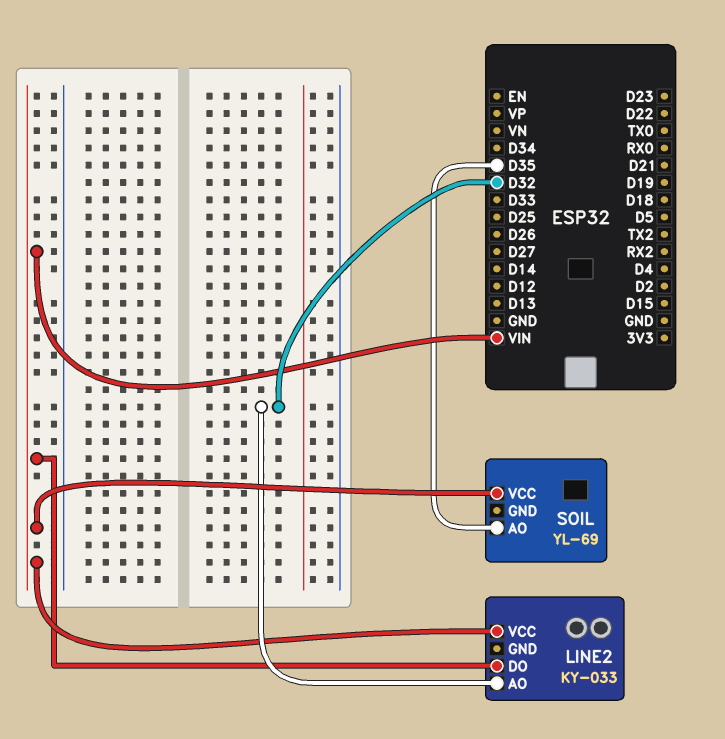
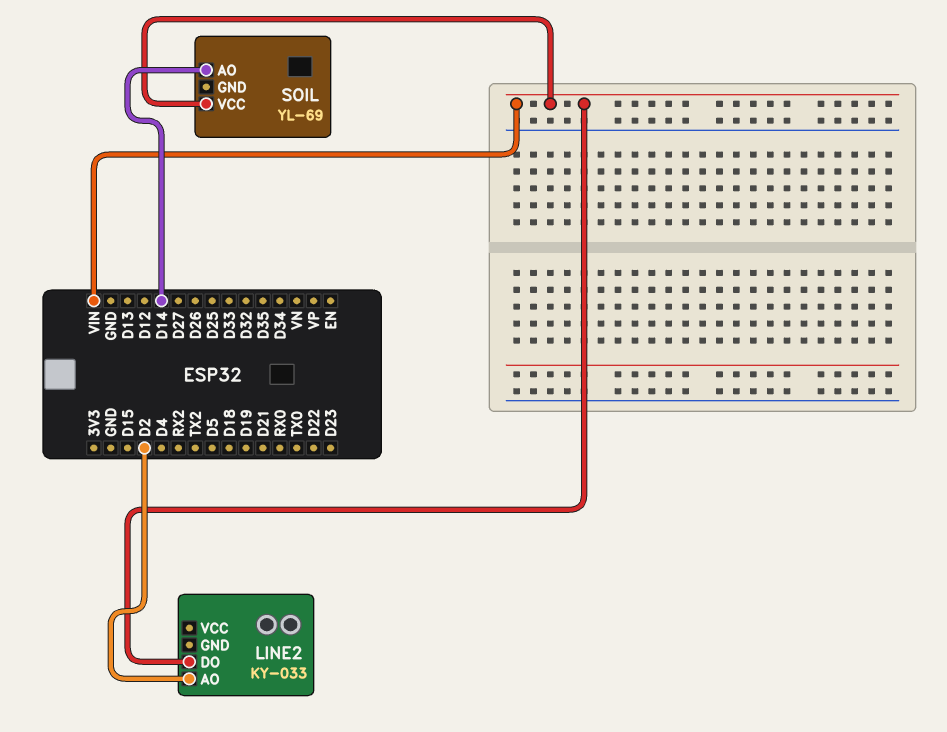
LINE2 pin AO: D32 -> D2
LINE2 pin VCC: VIN -> none
SOIL pin AO: D35 -> D14

